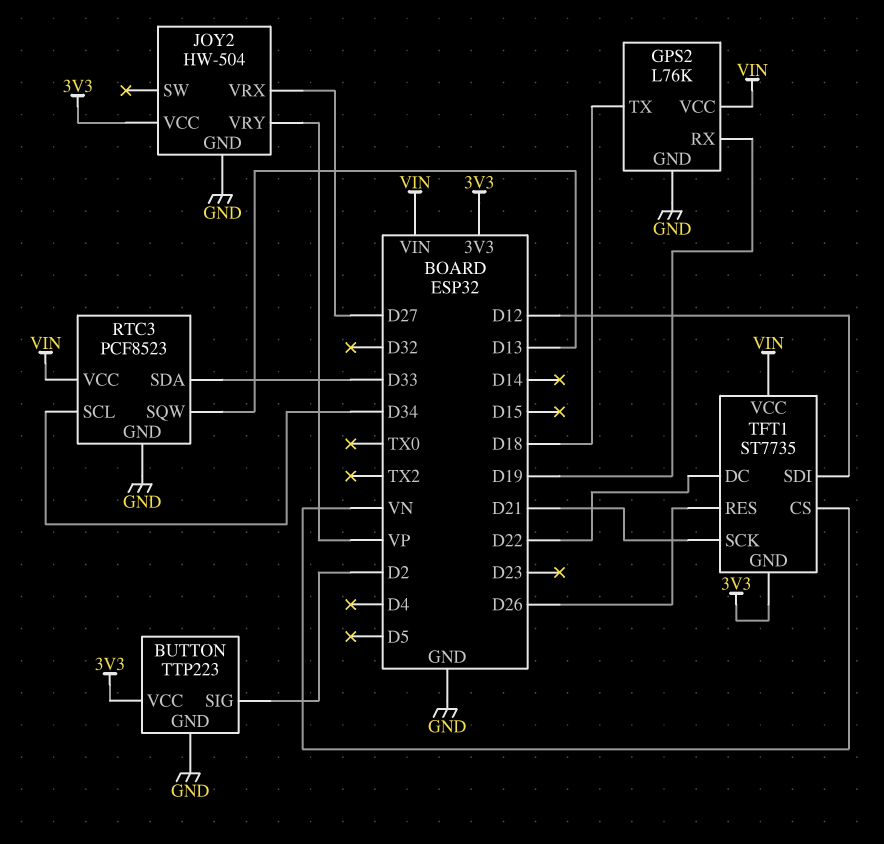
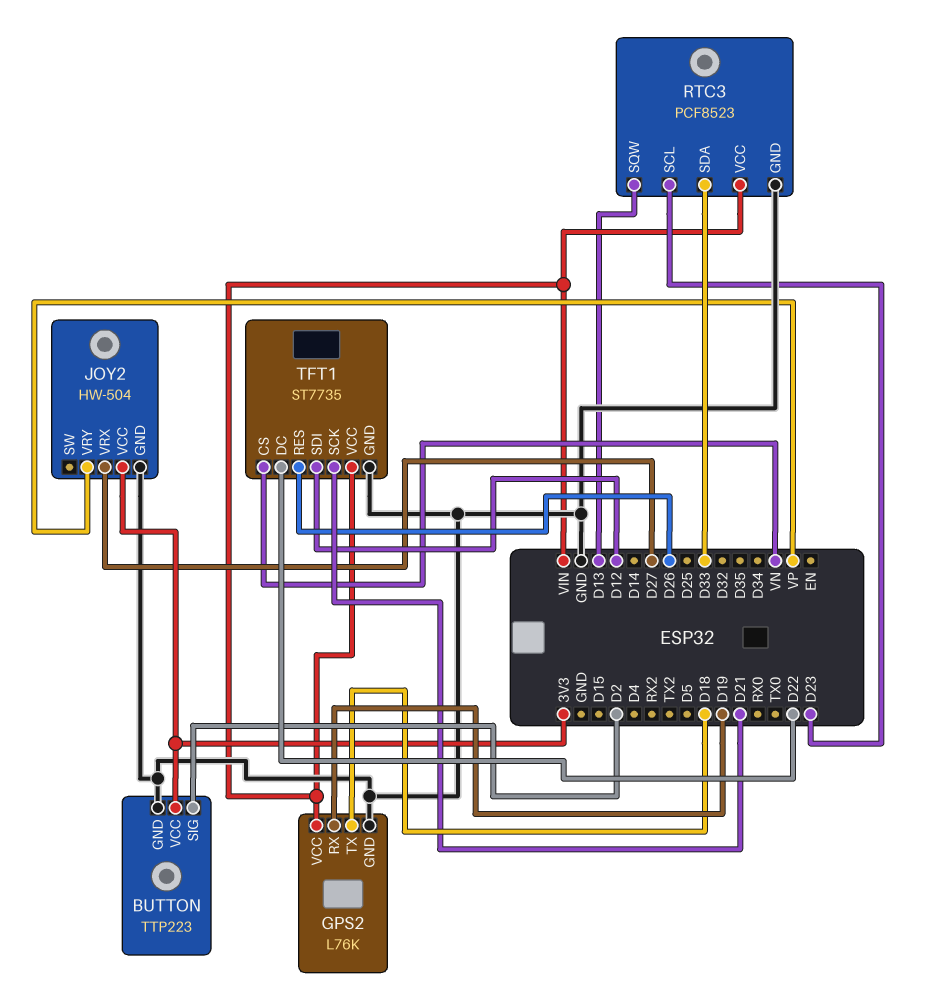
RTC3 pin SCL: D34 -> D23
TFT1 pin GND: 3V3 -> GND

